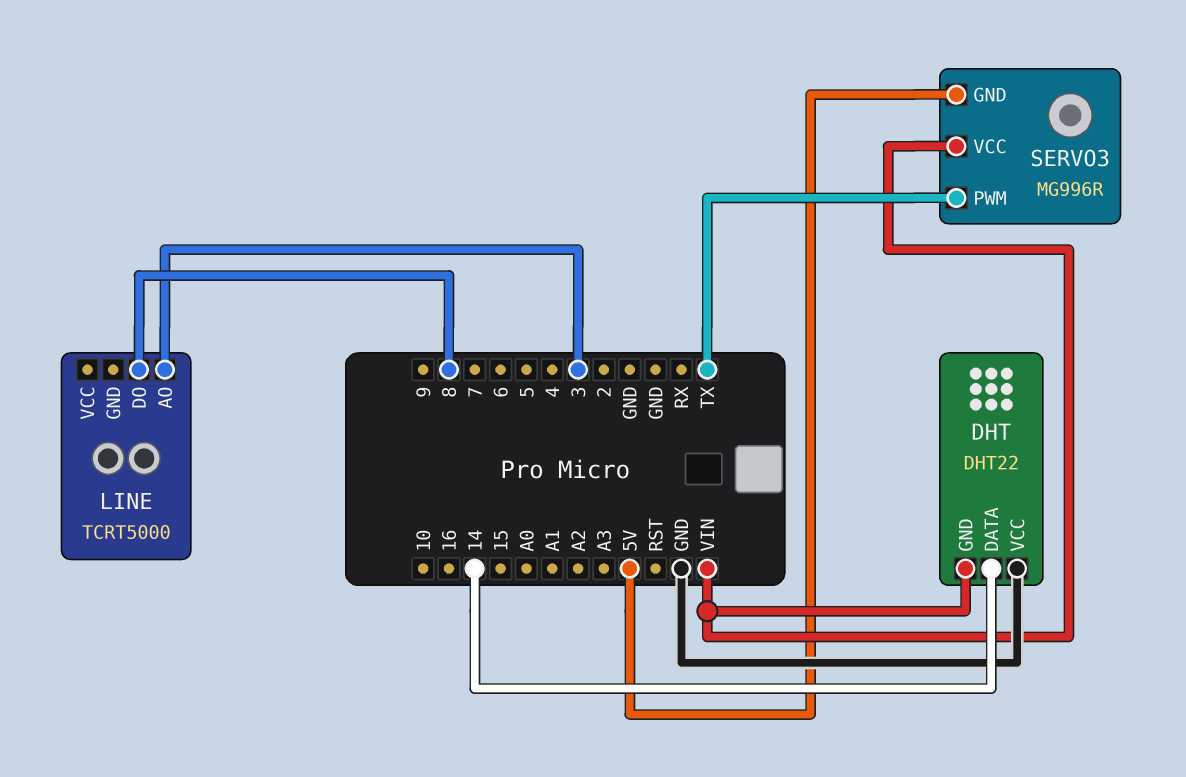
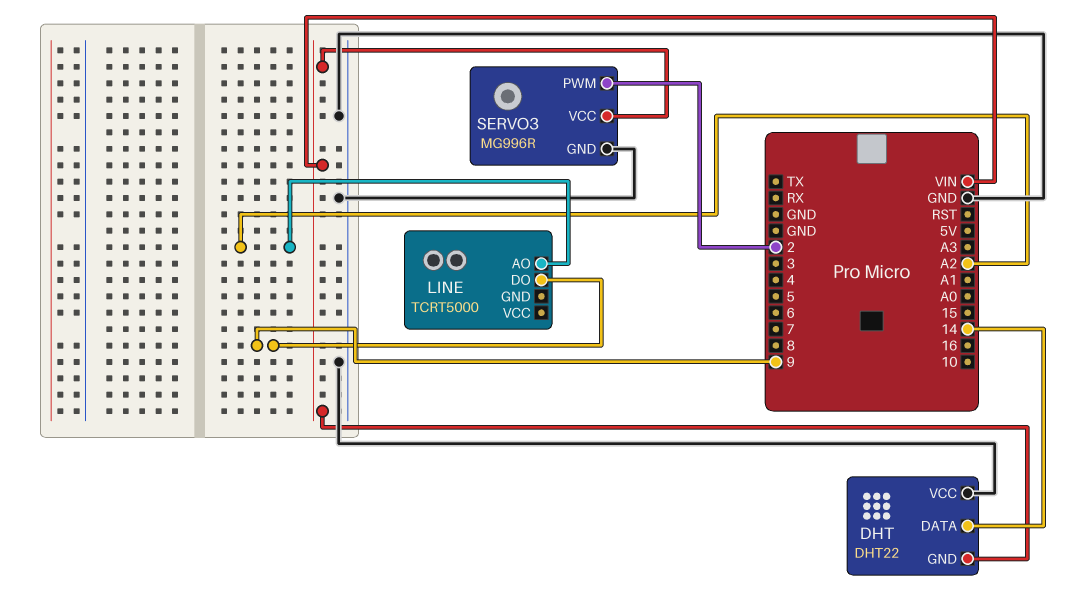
LINE pin AO: 3 -> A2
LINE pin DO: 8 -> 9
SERVO3 pin GND: 5V -> GND
SERVO3 pin PWM: TX -> 2

